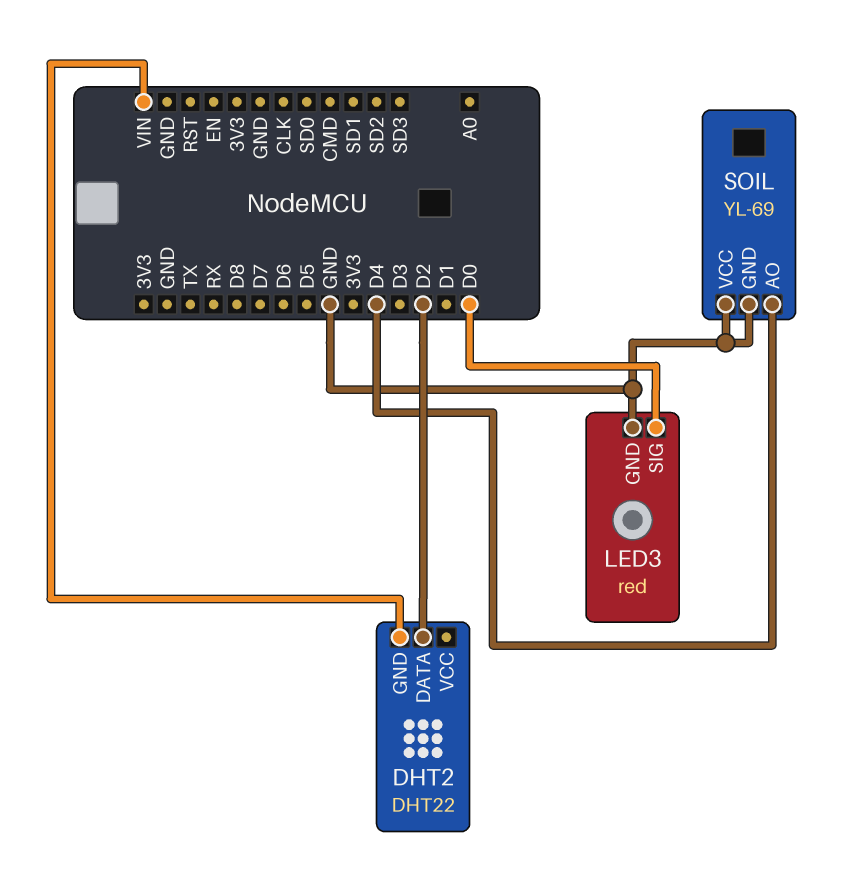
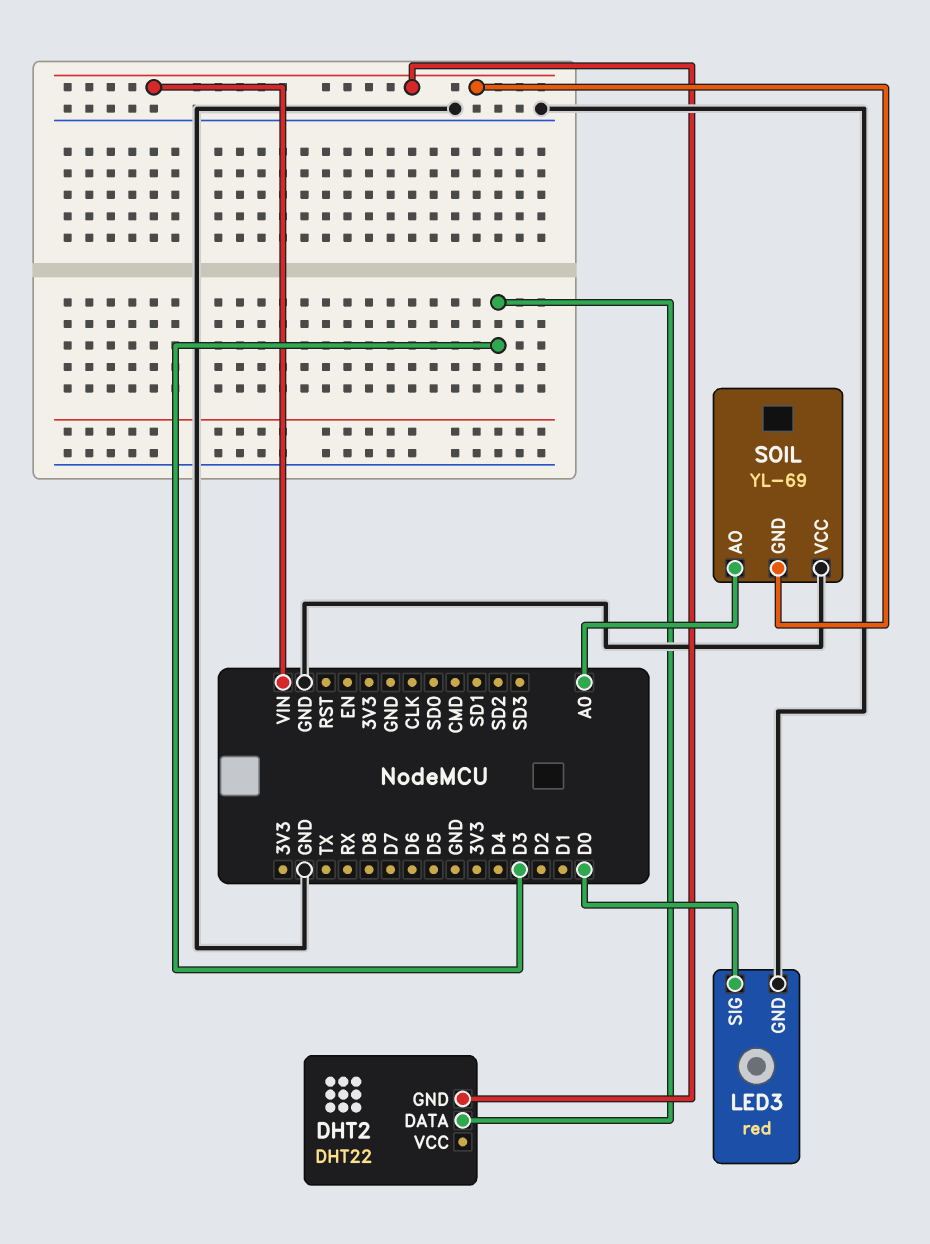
DHT2 pin DATA: D2 -> D3
SOIL pin AO: D4 -> A0
SOIL pin GND: GND -> VIN

